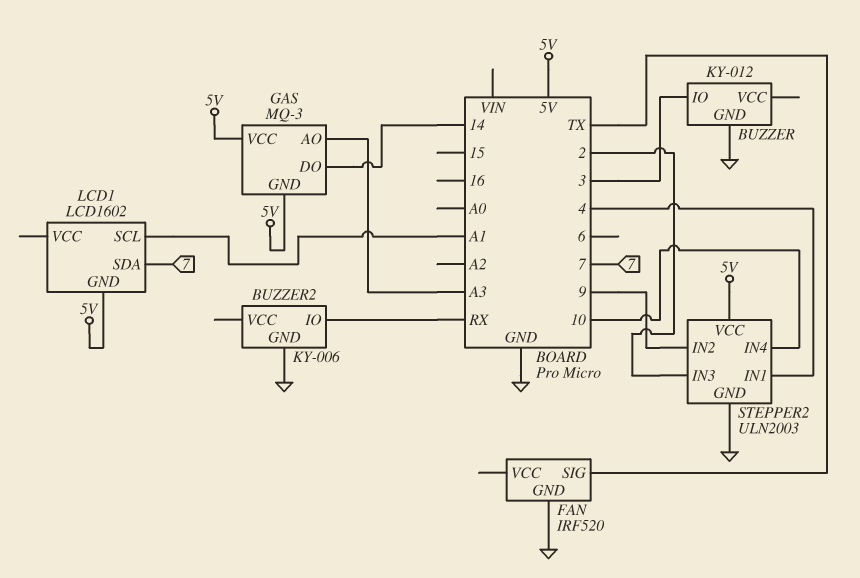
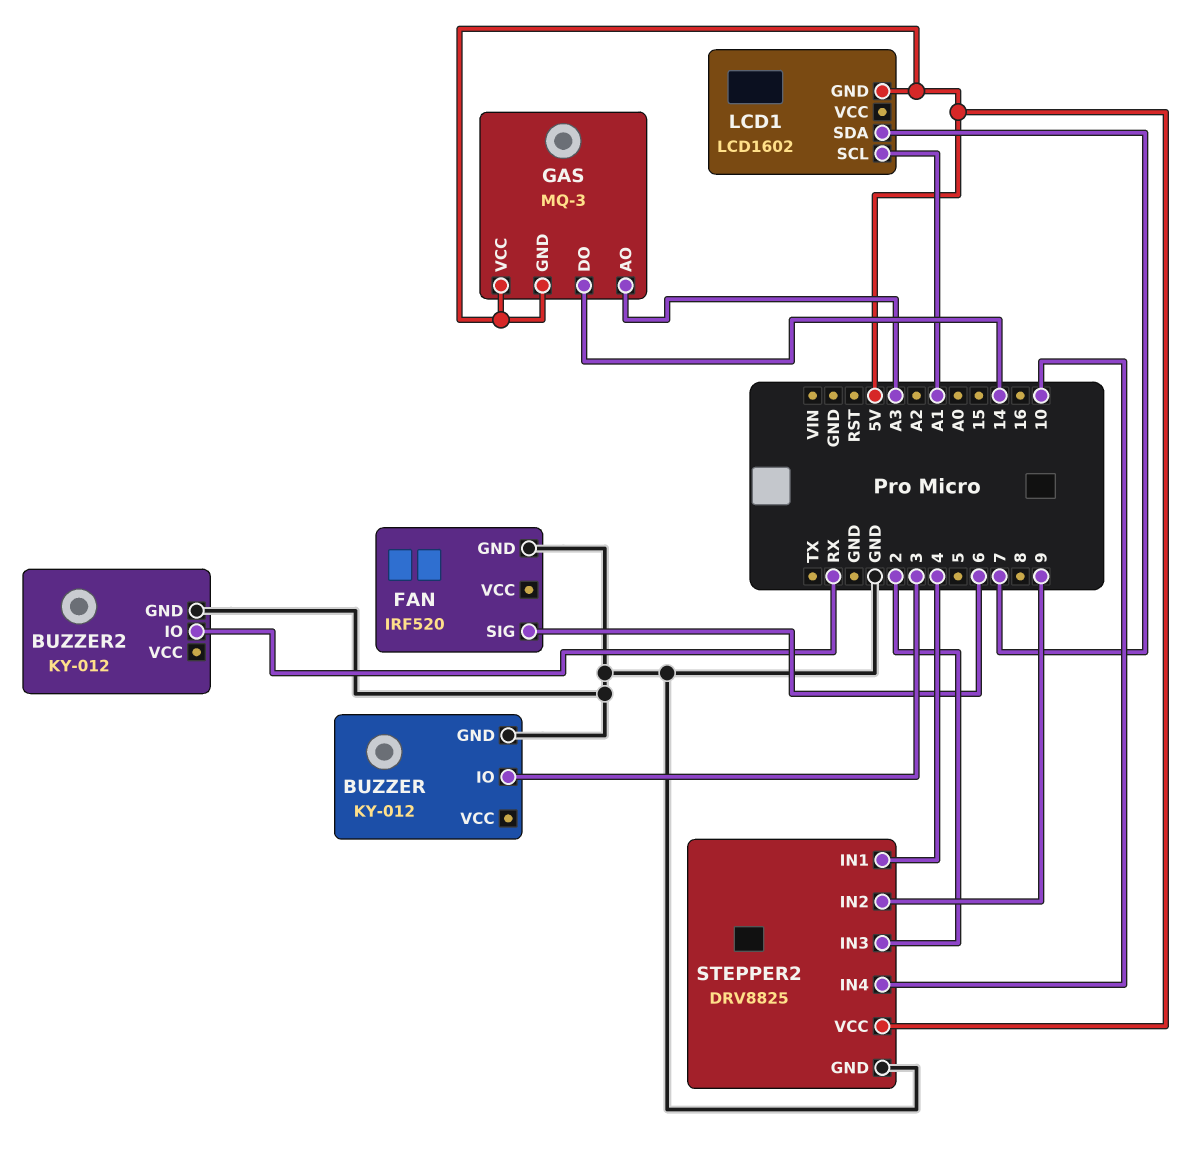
BUZZER2: KY-006 -> KY-012
FAN pin SIG: TX -> 6
STEPPER2: ULN2003 -> DRV8825

